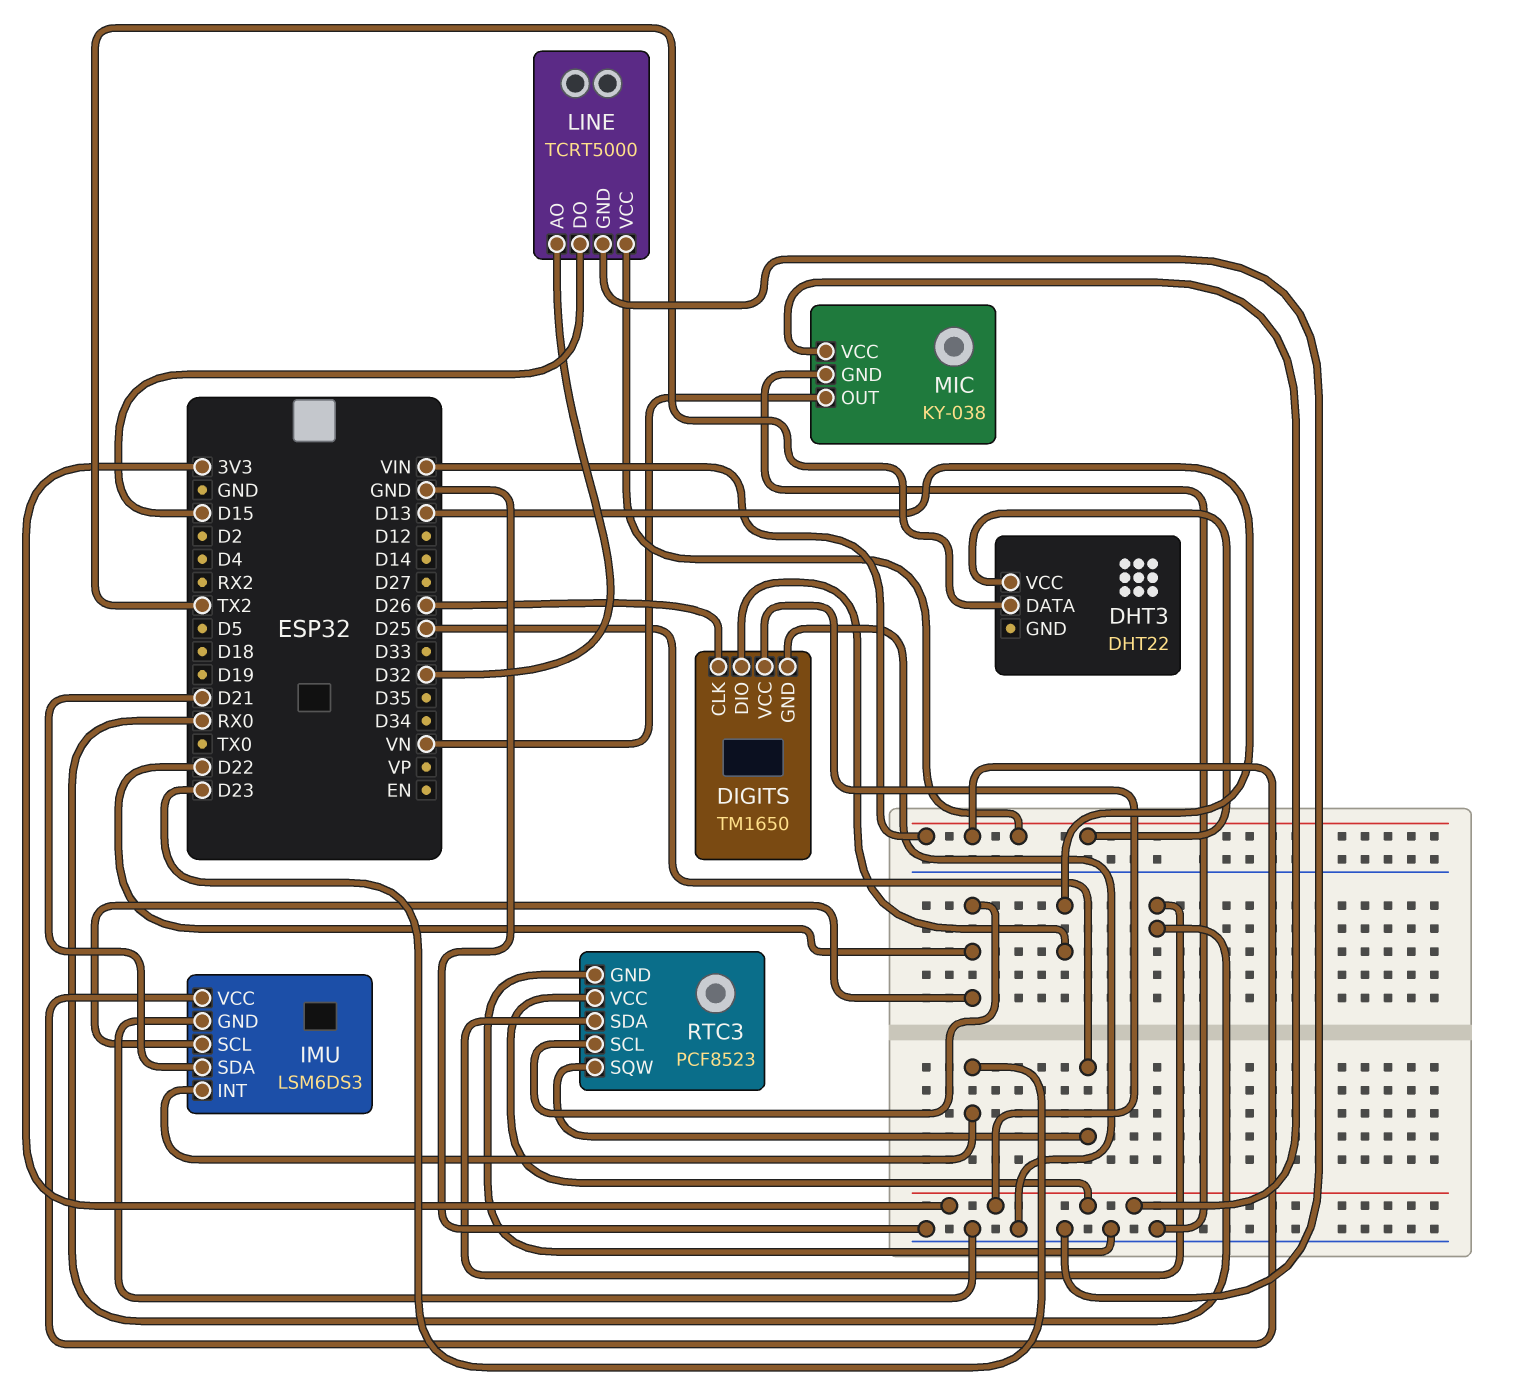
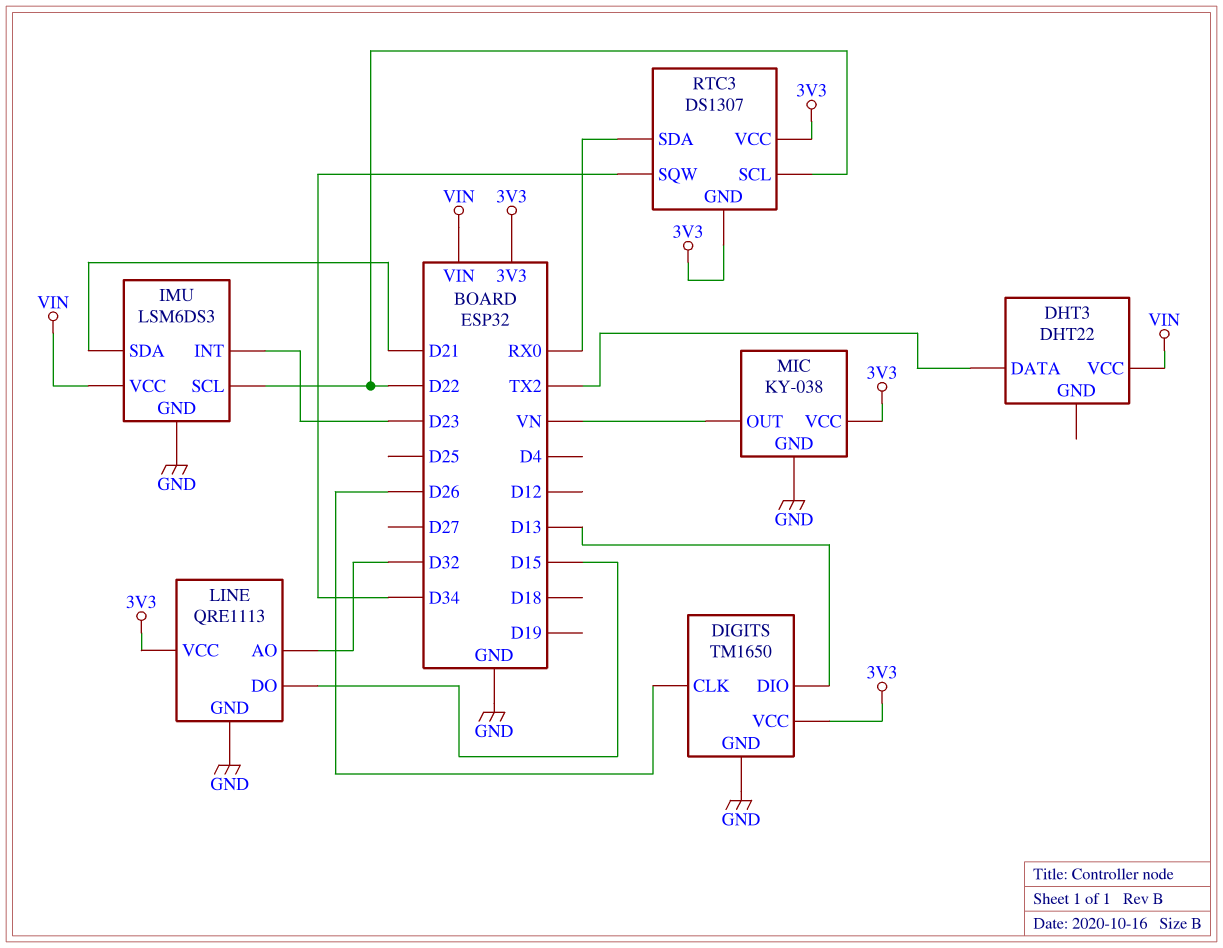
LINE: TCRT5000 -> QRE1113
LINE pin VCC: VIN -> 3V3
RTC3: PCF8523 -> DS1307
RTC3 pin GND: GND -> 3V3
RTC3 pin SQW: D25 -> D34

